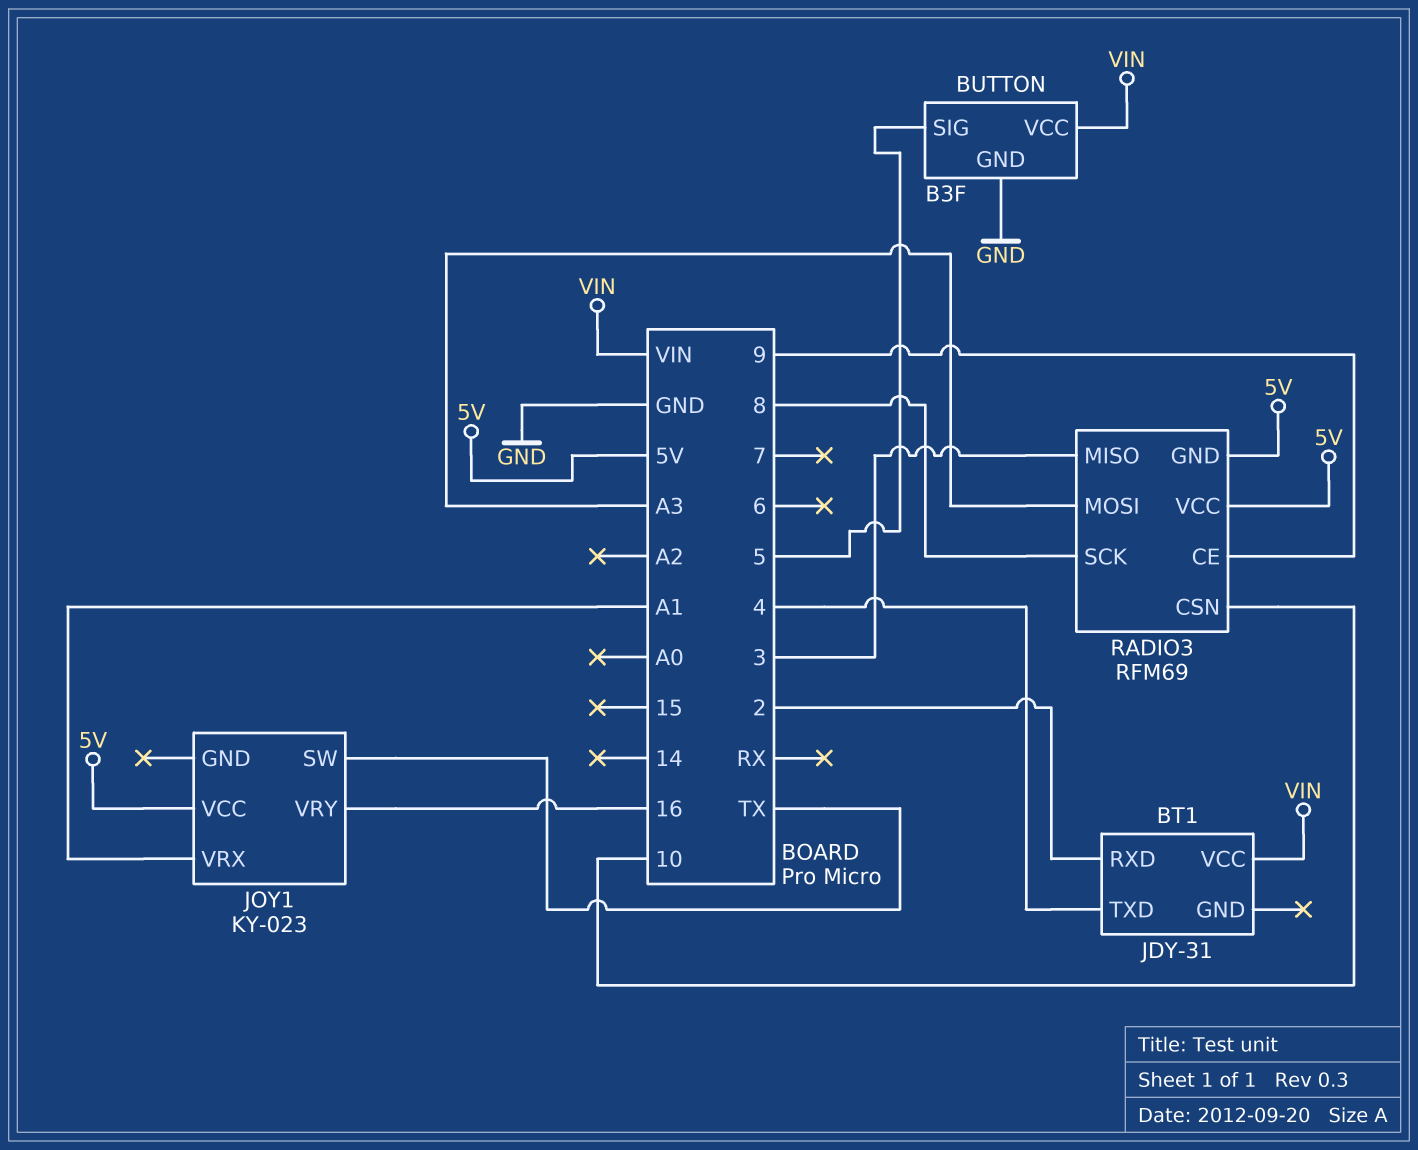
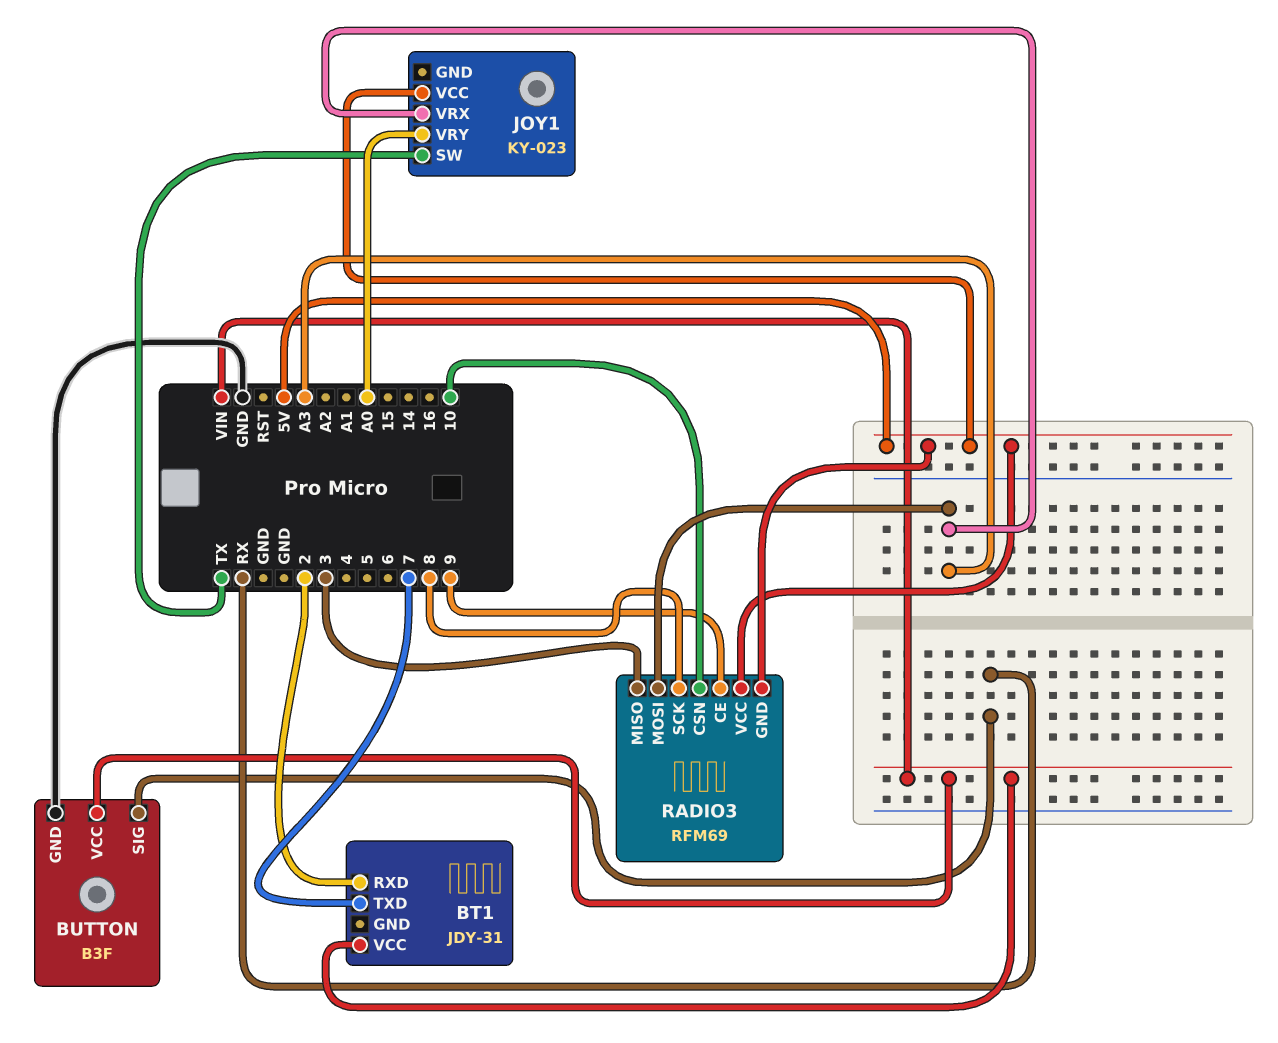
BT1 pin TXD: 4 -> 7
BUTTON pin SIG: 5 -> RX
JOY1 pin VRX: A1 -> A3
JOY1 pin VRY: 16 -> A0

